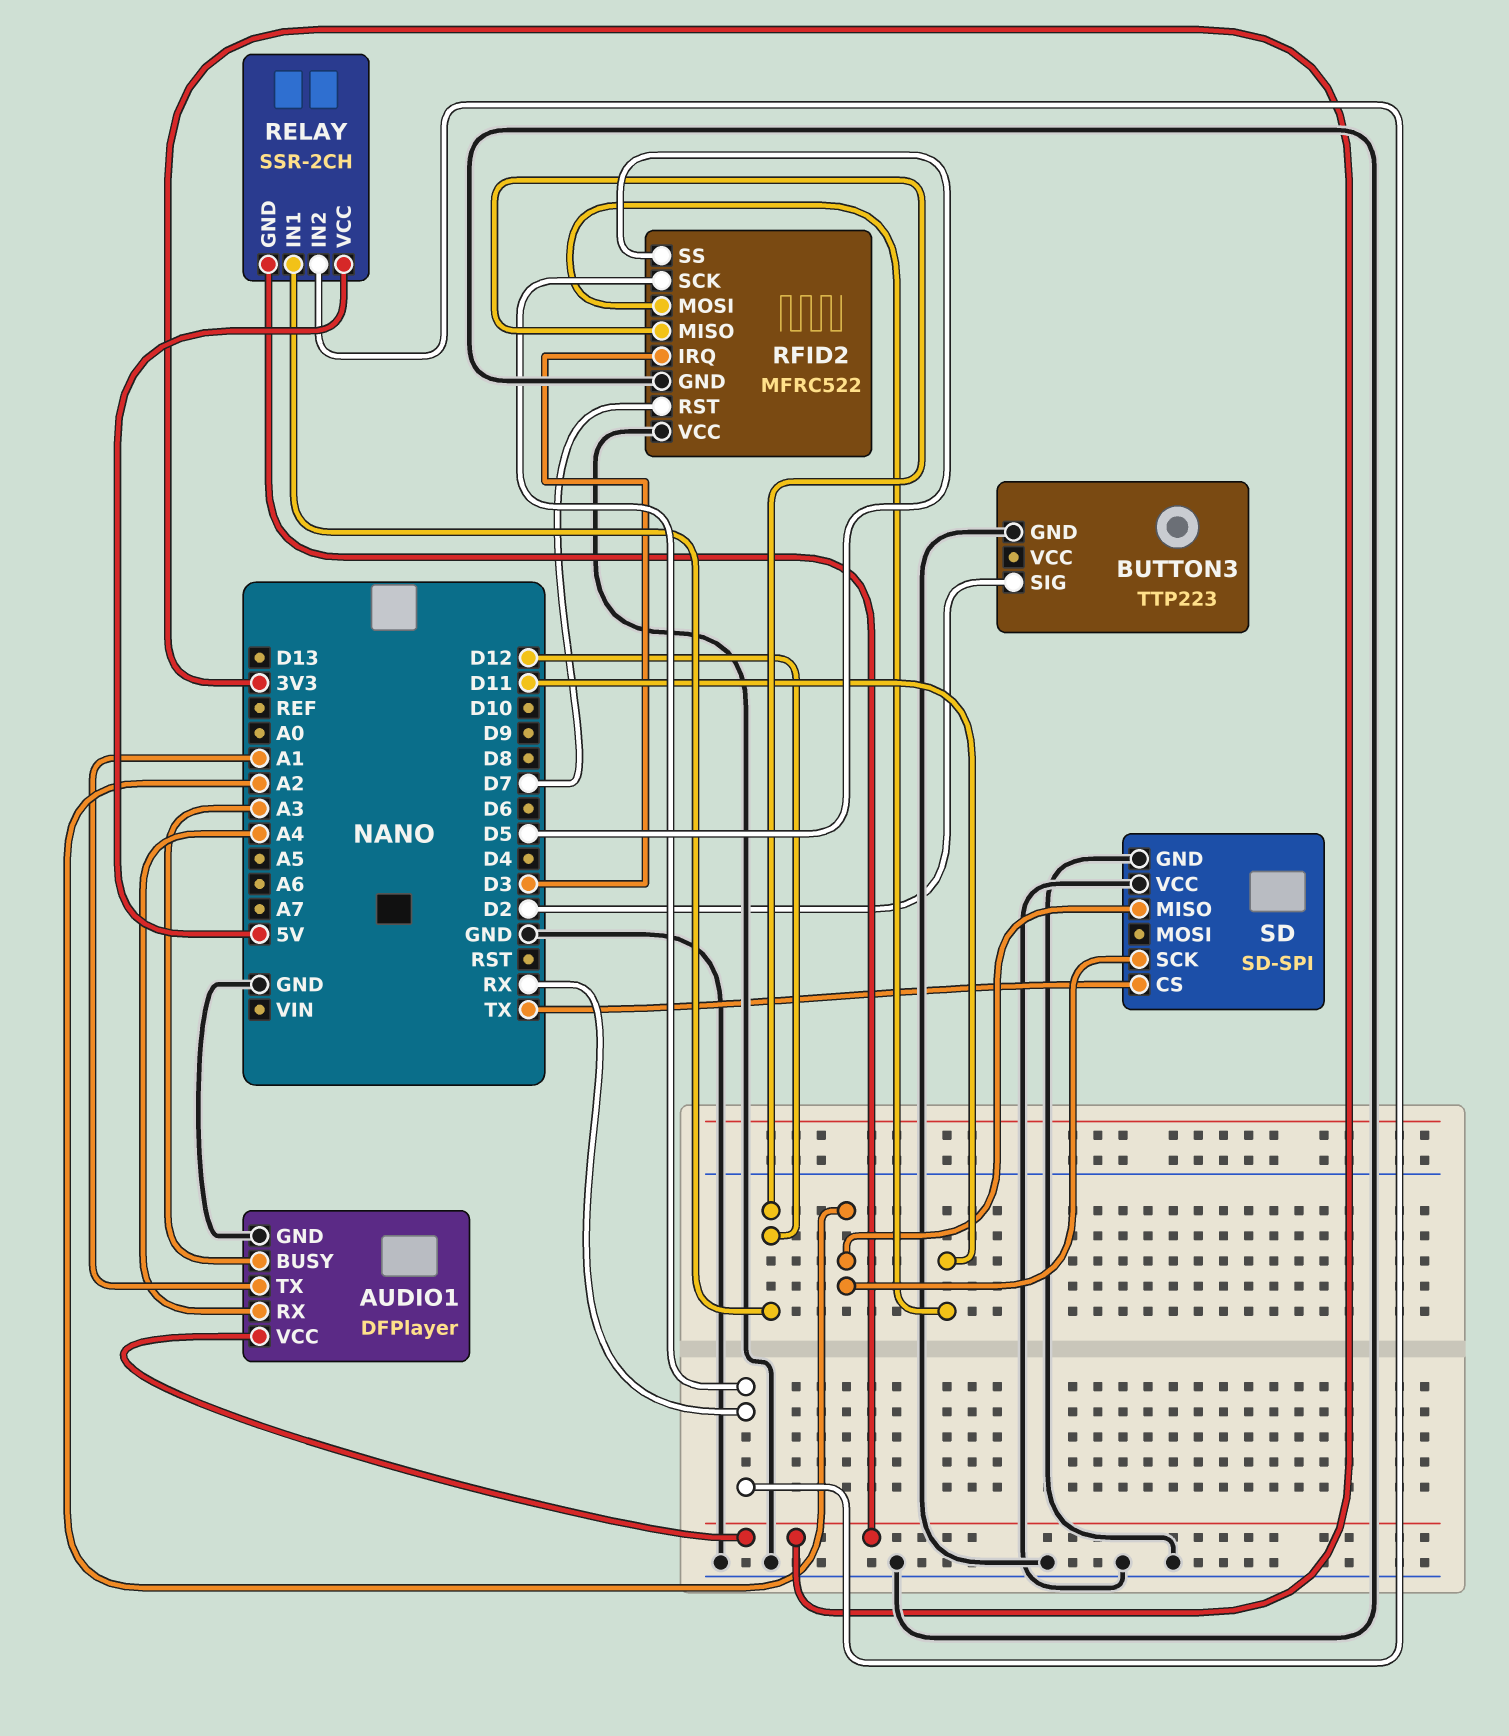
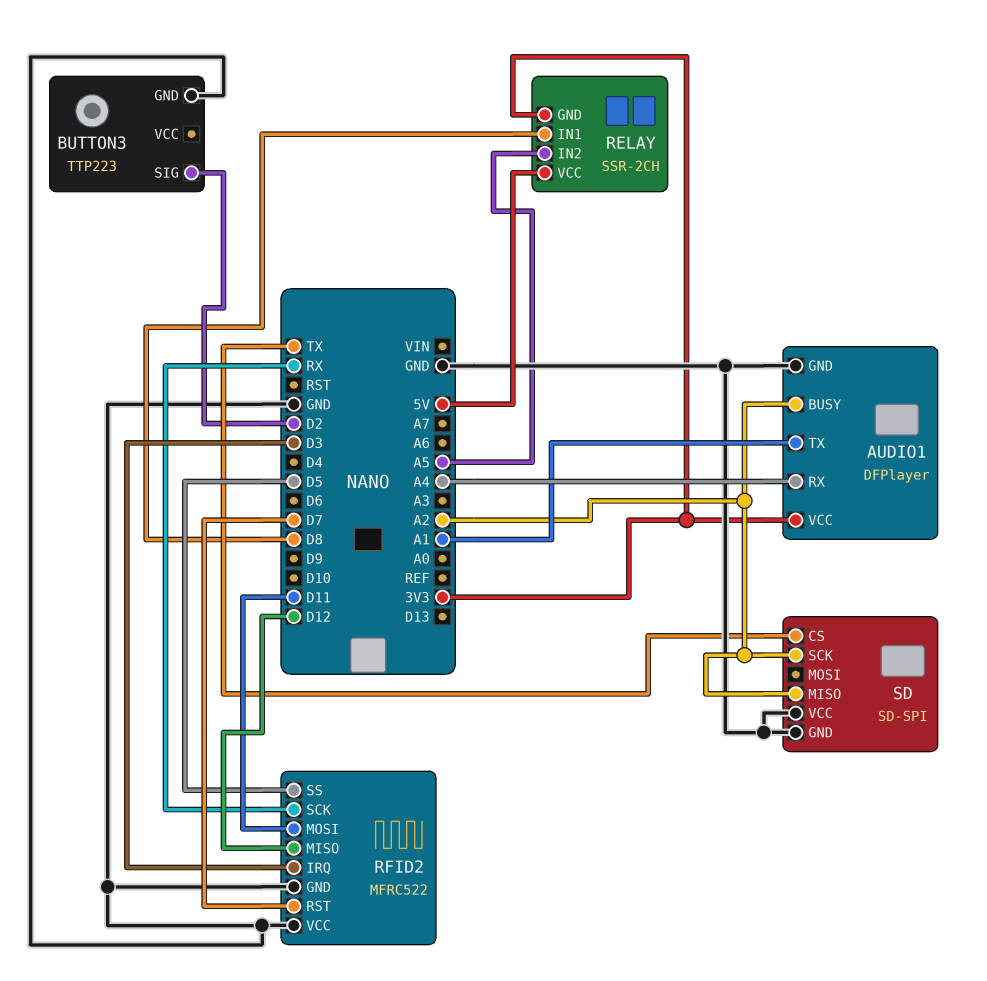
AUDIO1 pin BUSY: A3 -> A2
RELAY pin IN1: D12 -> D8
RELAY pin IN2: RX -> A5

